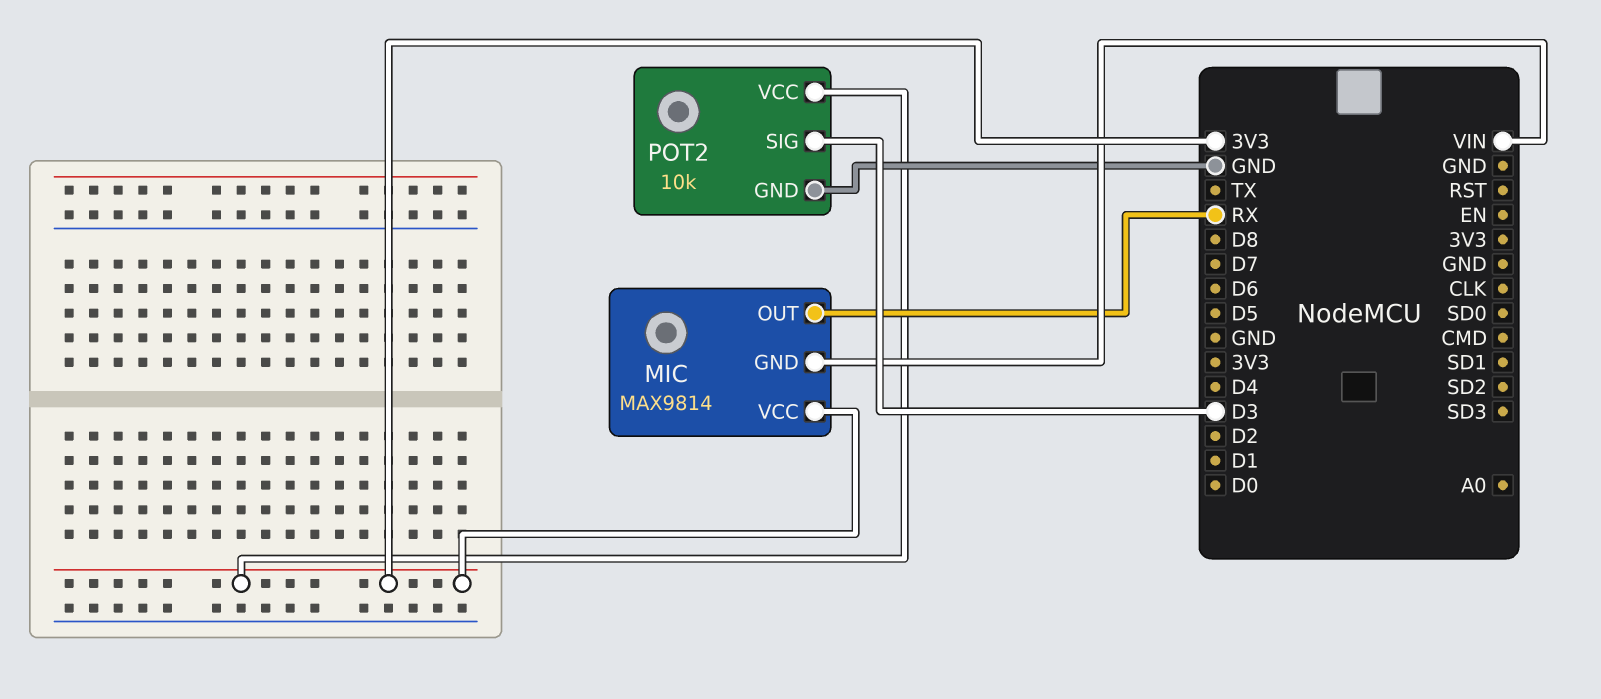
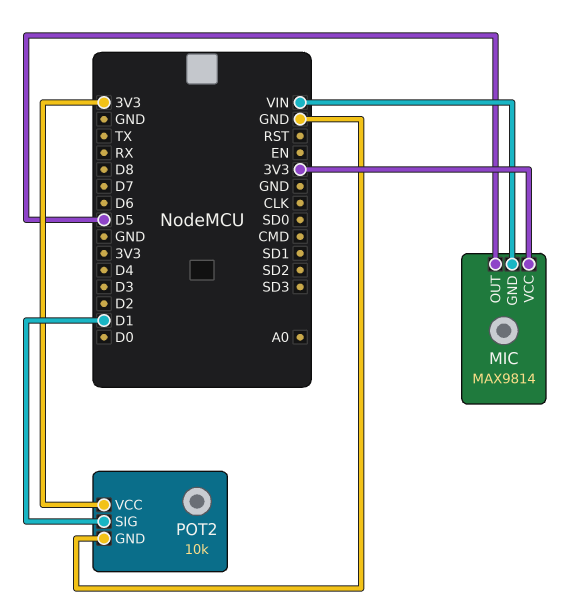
MIC pin OUT: RX -> D5
POT2 pin SIG: D3 -> D1

